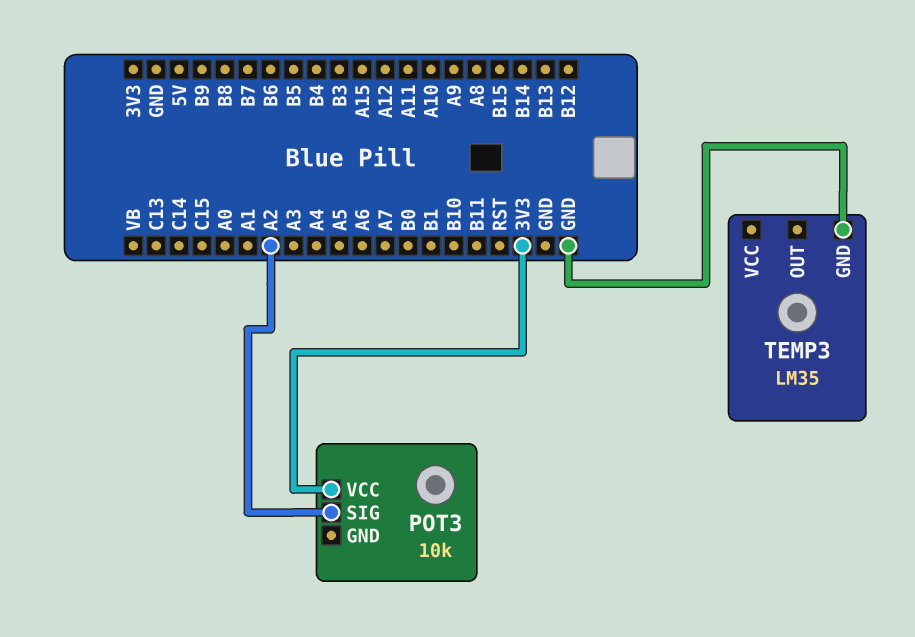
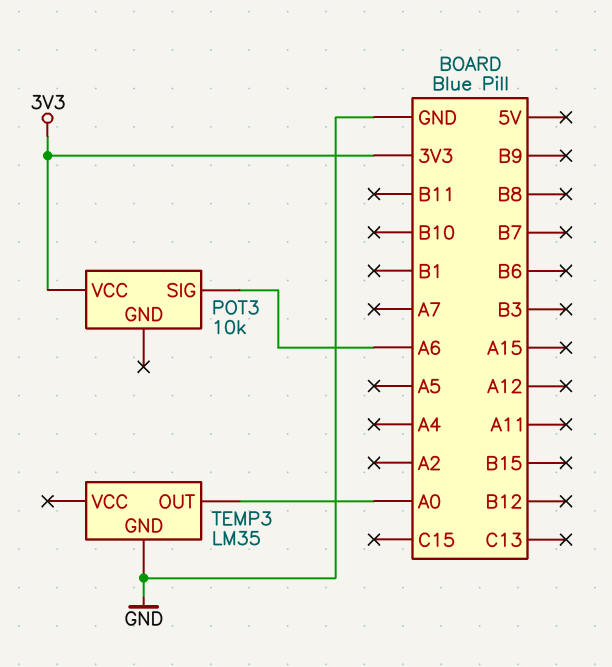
POT3 pin SIG: A2 -> A6
TEMP3 pin OUT: none -> A0

